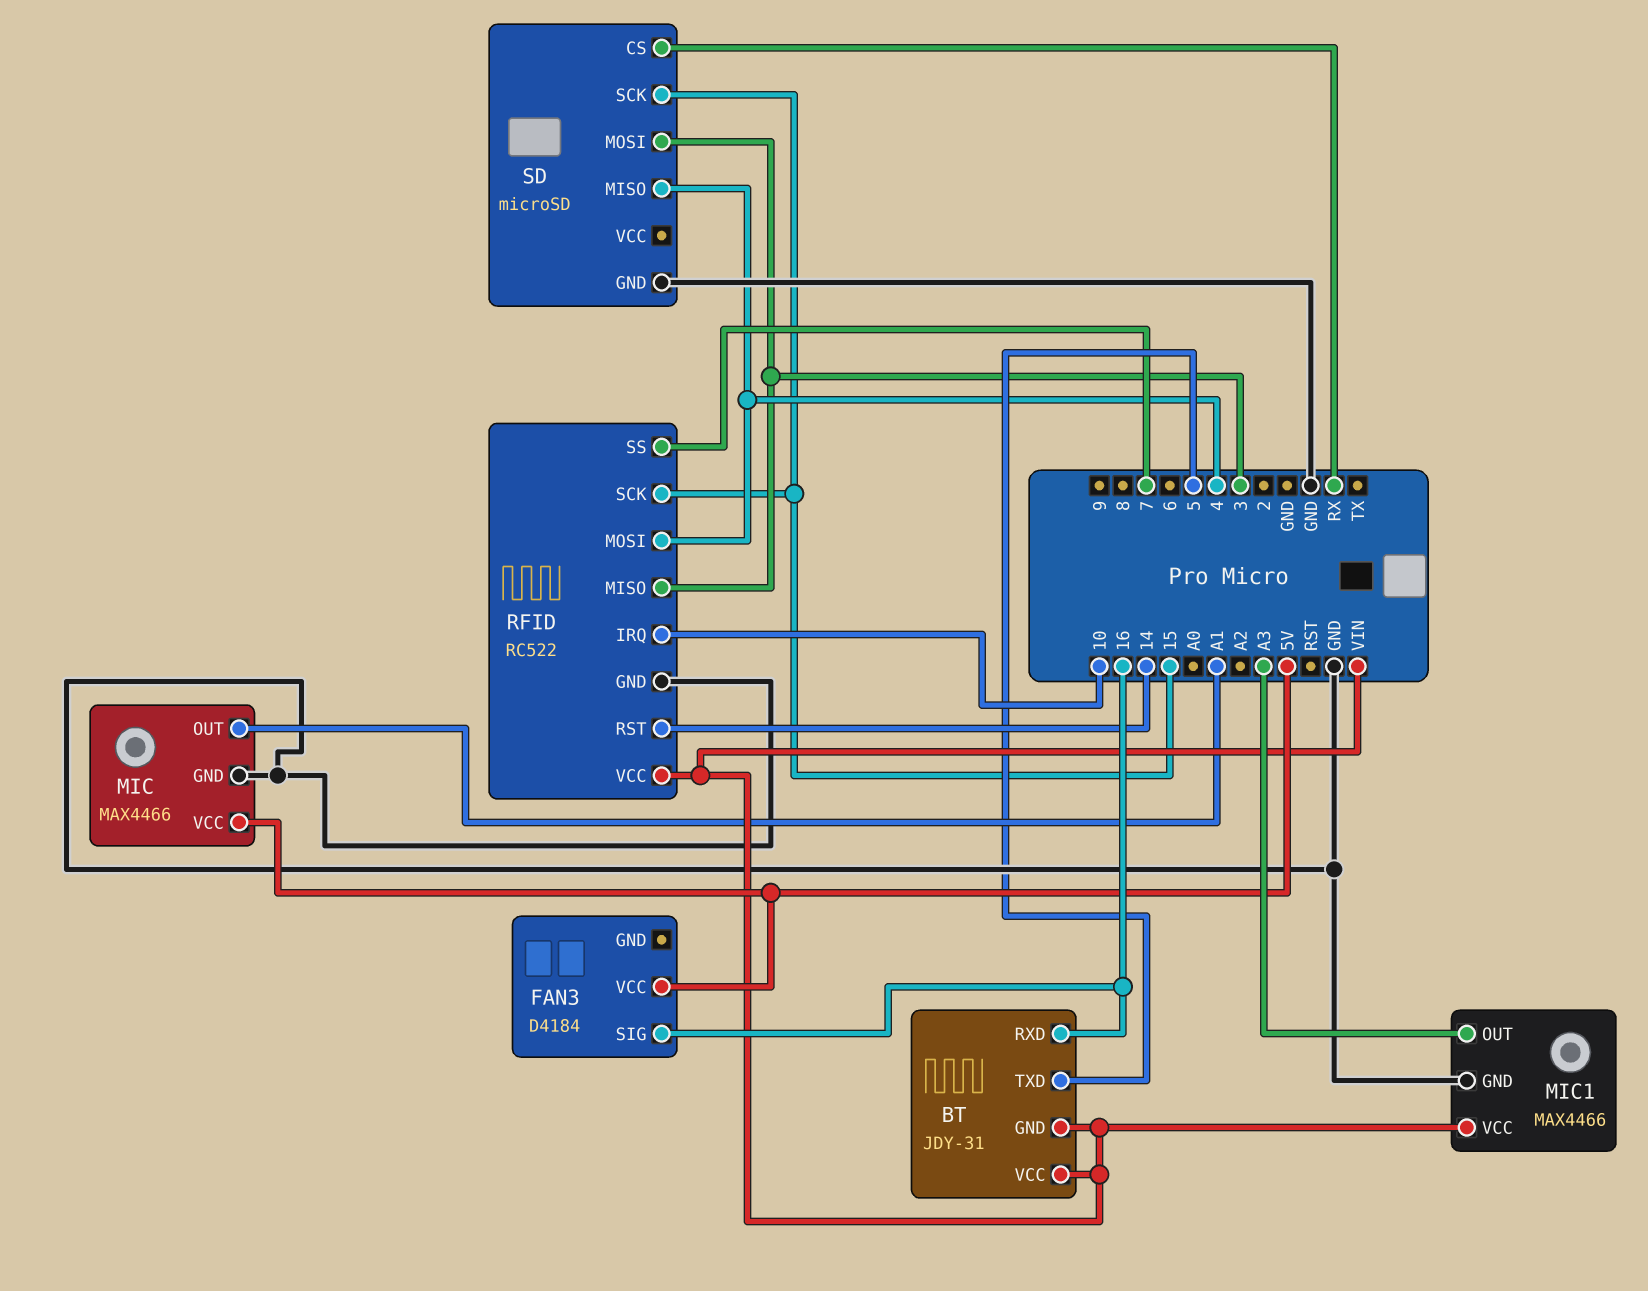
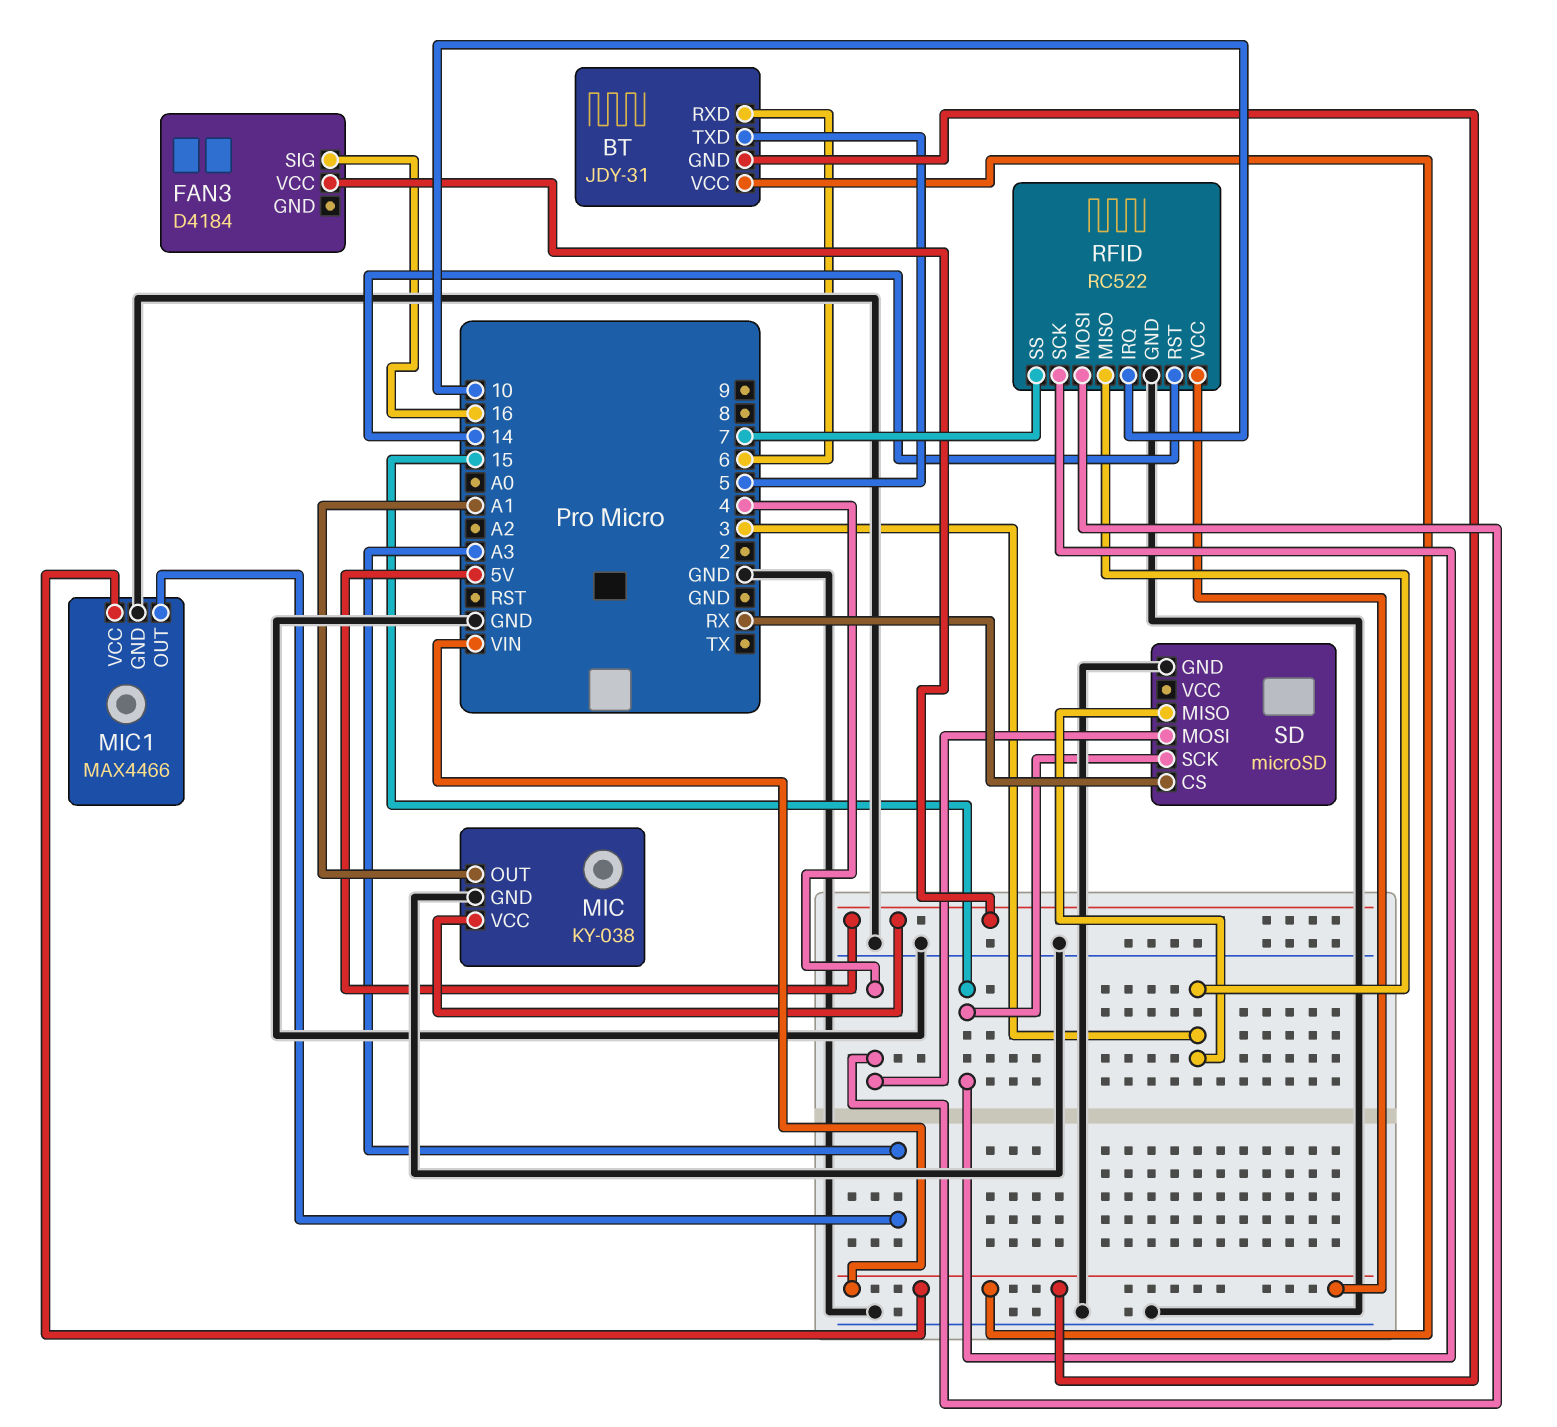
BT pin RXD: 16 -> 6
MIC: MAX4466 -> KY-038
SD pin MISO: 4 -> 3
SD pin MOSI: 3 -> 4

